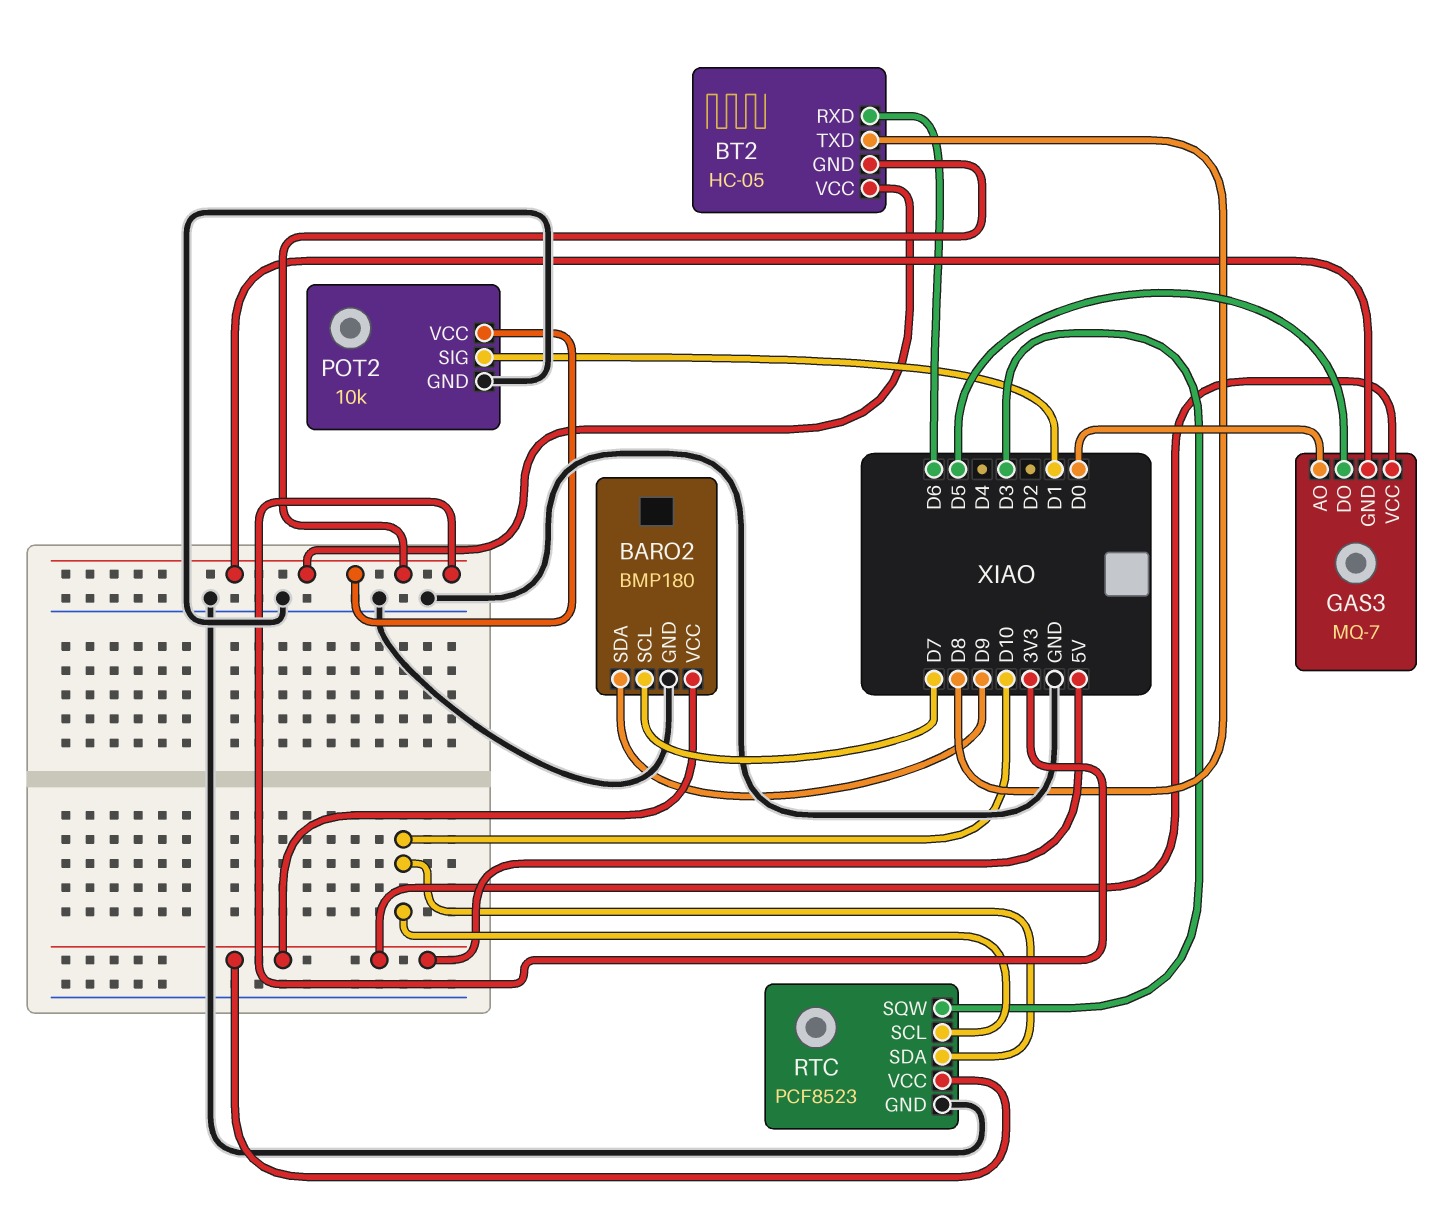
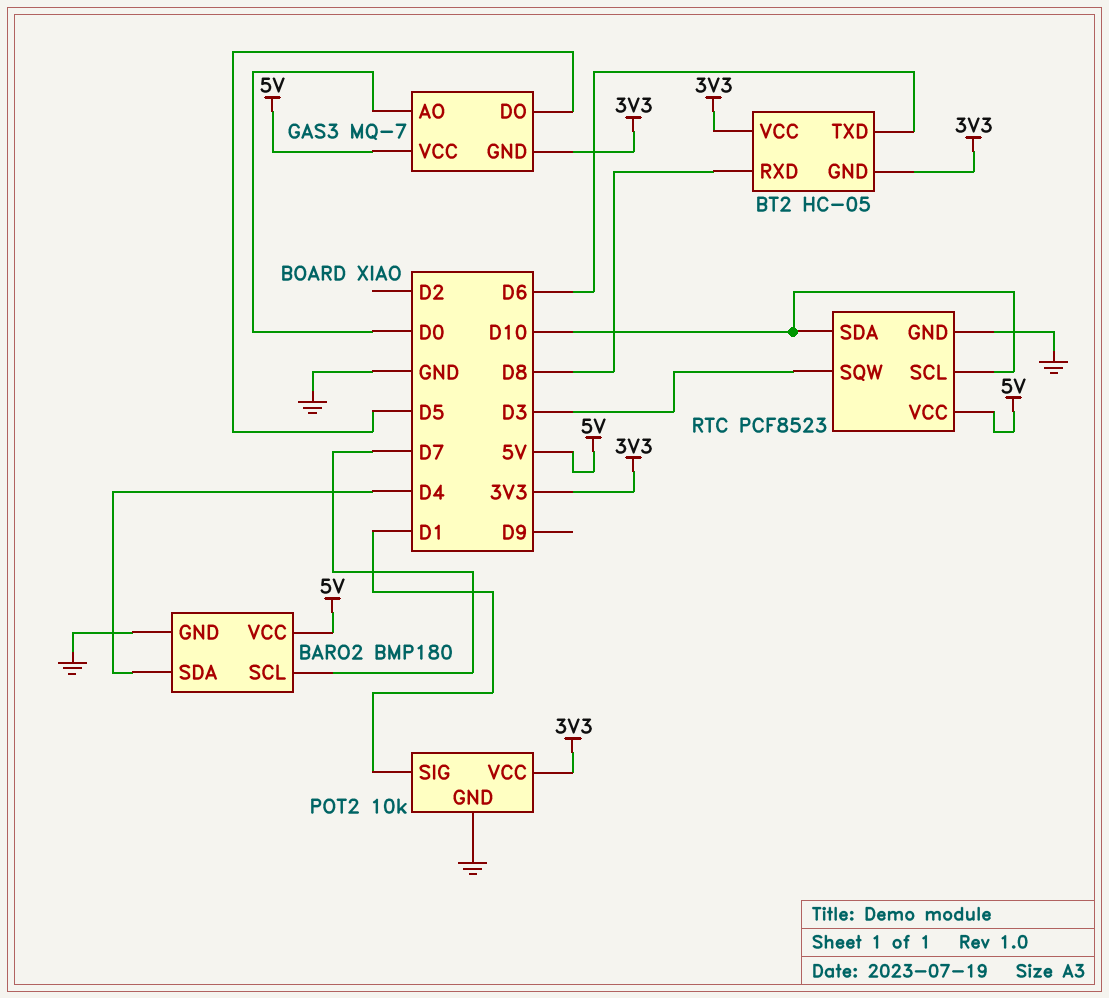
BARO2 pin SDA: D9 -> D4
BT2 pin RXD: D6 -> D8
BT2 pin TXD: D8 -> D6

